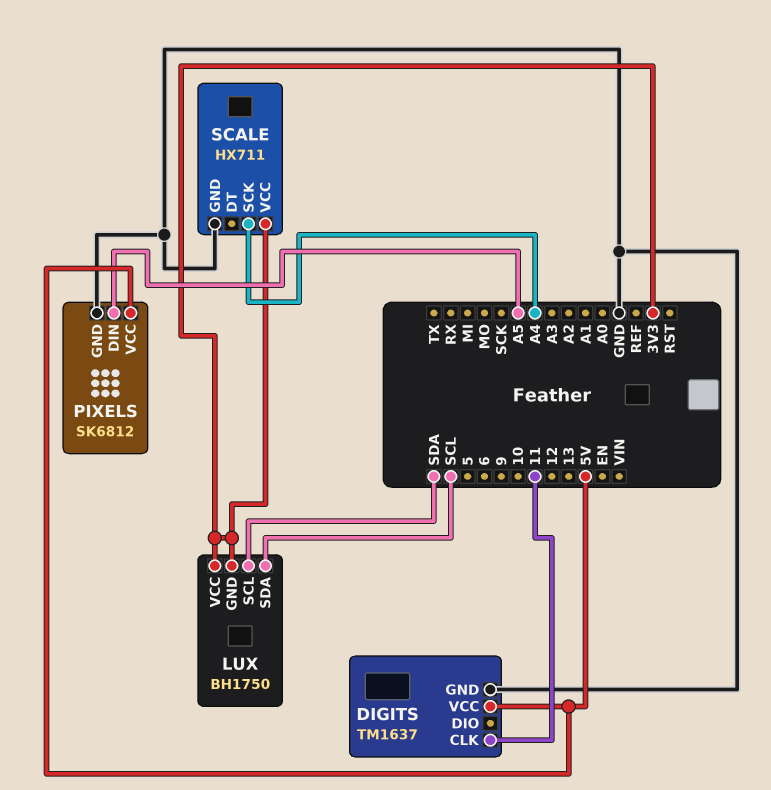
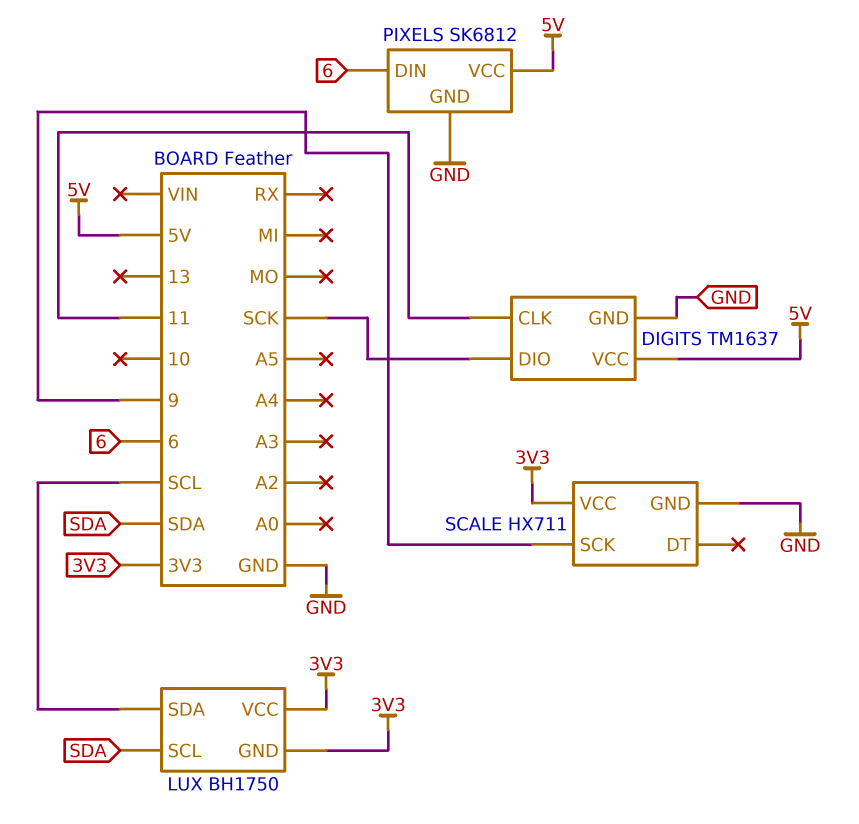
DIGITS pin DIO: none -> SCK
PIXELS pin DIN: A5 -> 6
SCALE pin SCK: A4 -> 9

